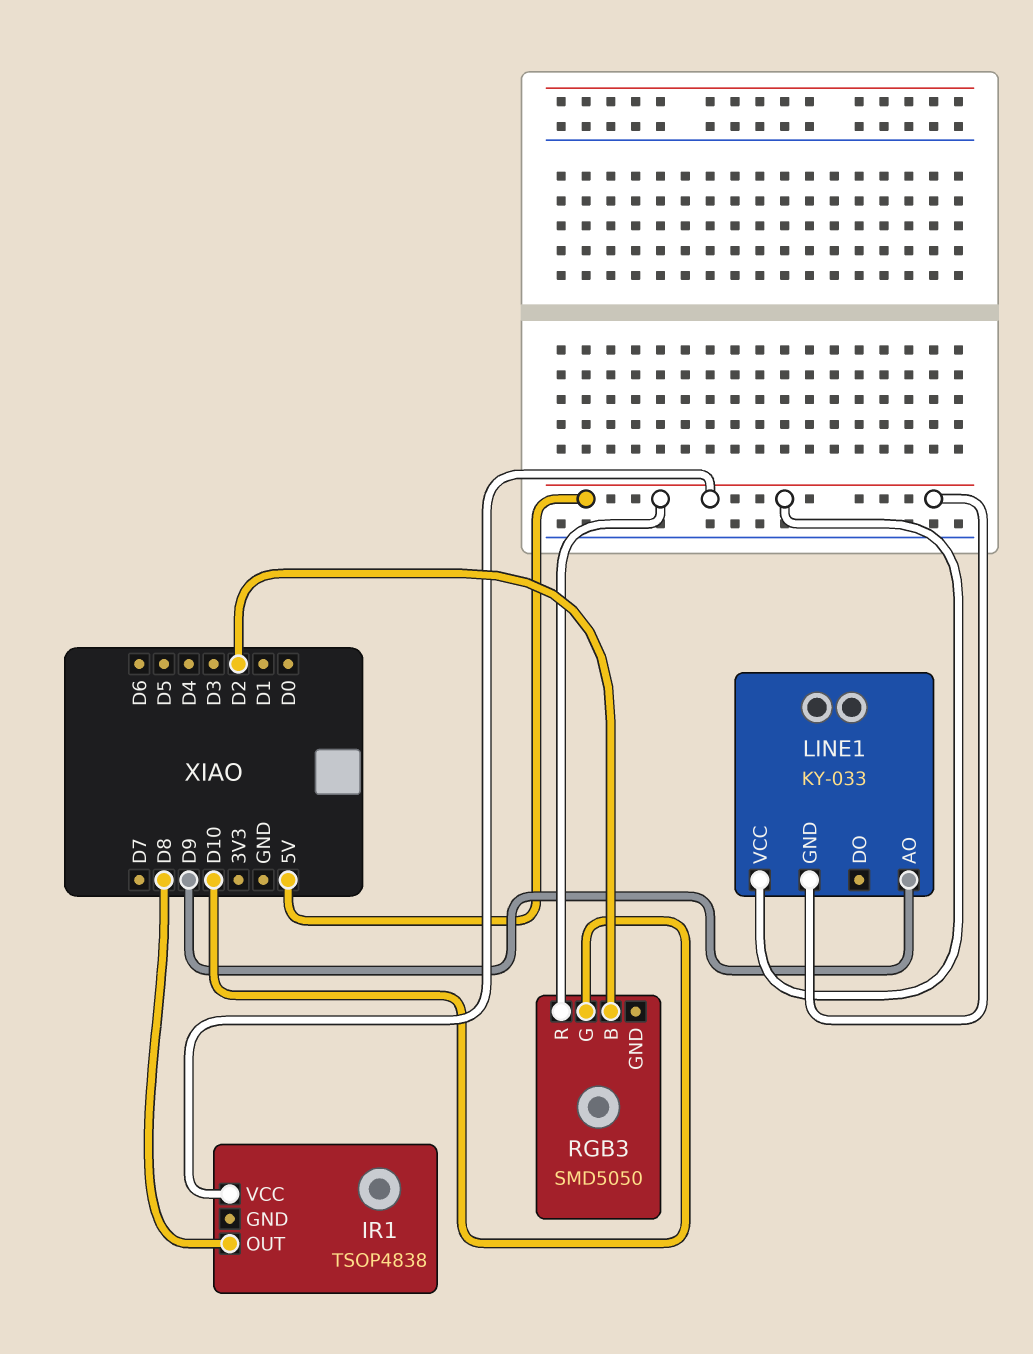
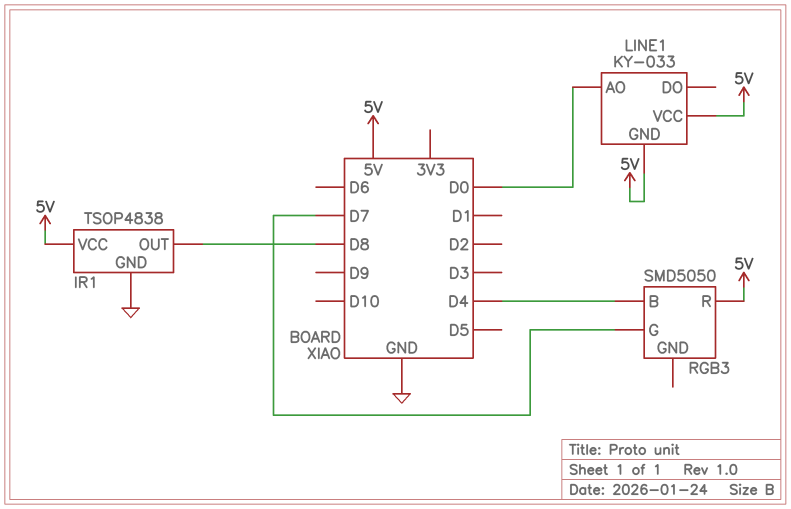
IR1 pin GND: none -> GND
LINE1 pin AO: D9 -> D0
RGB3 pin B: D2 -> D4
RGB3 pin G: D10 -> D7

